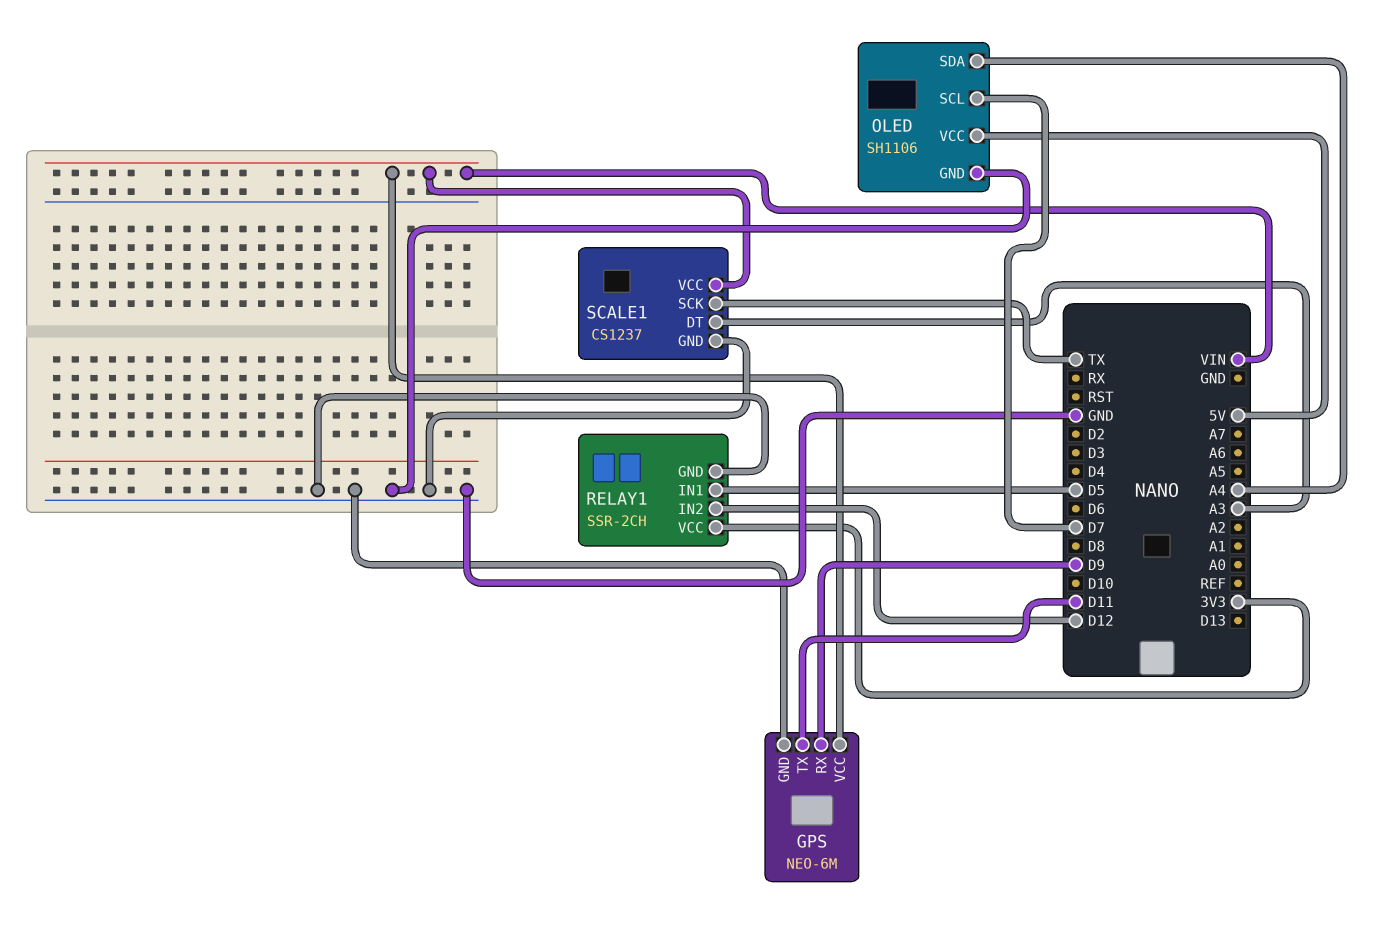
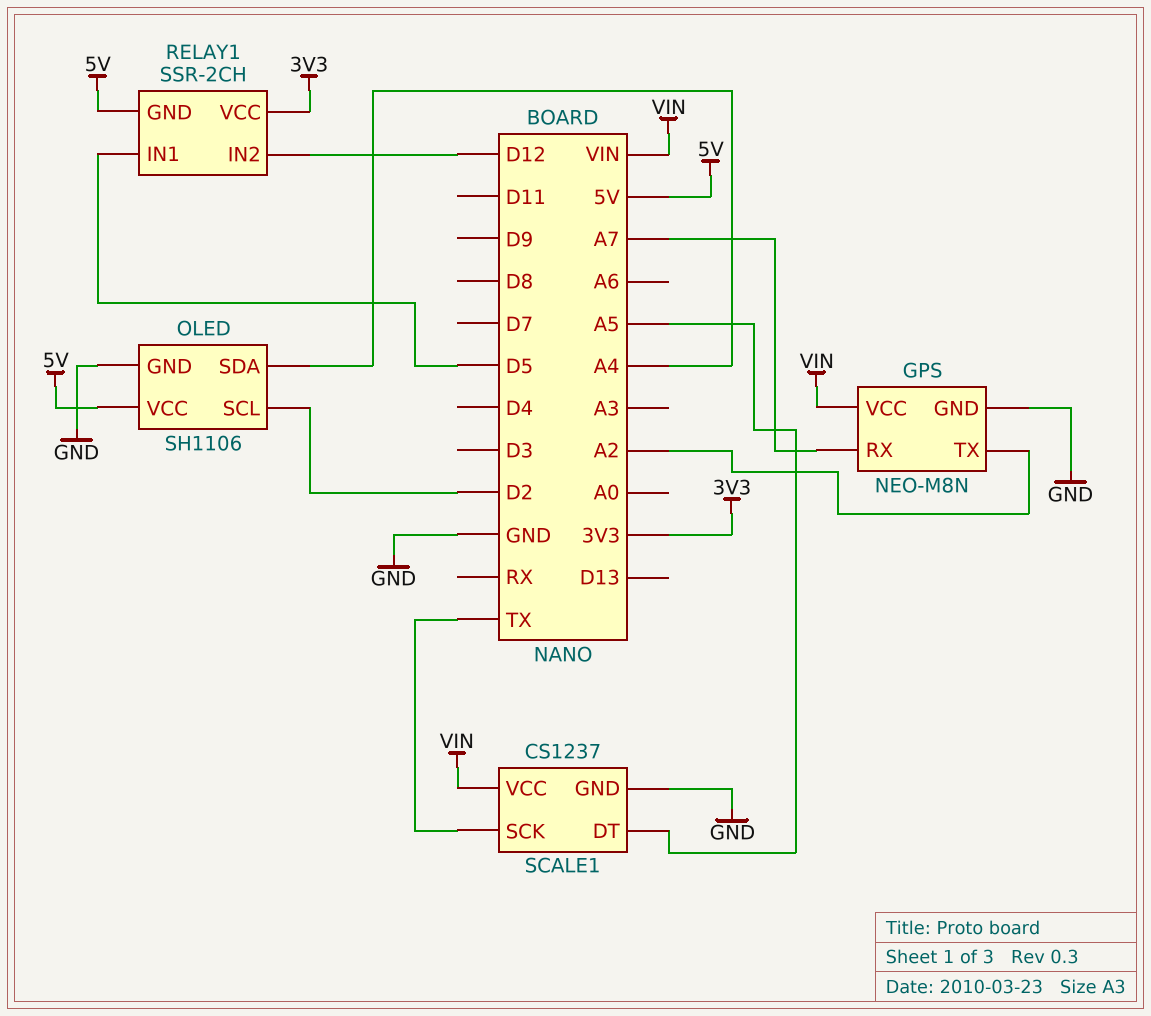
GPS: NEO-6M -> NEO-M8N
GPS pin RX: D9 -> A7
GPS pin TX: D11 -> A2
OLED pin SCL: D7 -> D2
RELAY1 pin GND: GND -> 5V
SCALE1 pin DT: A3 -> A5

